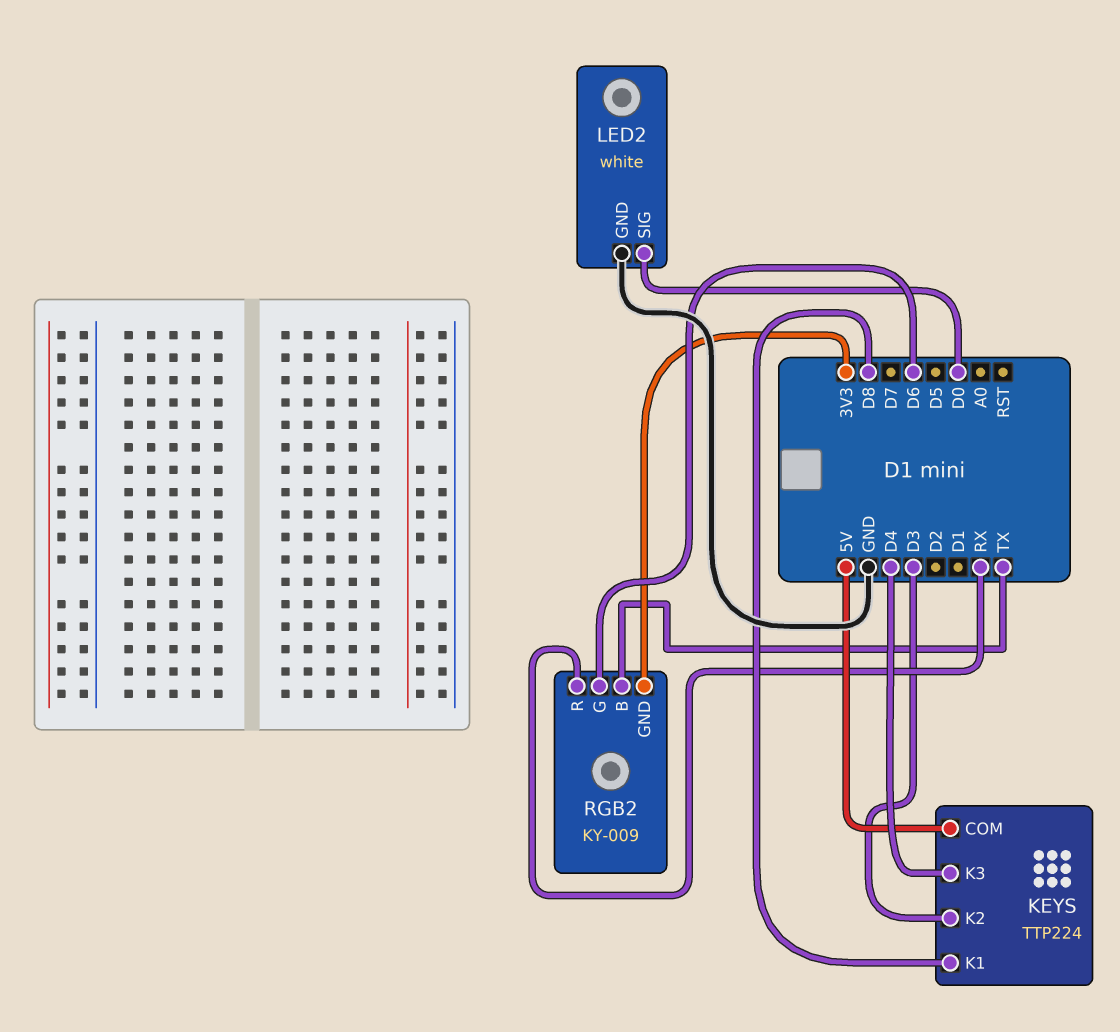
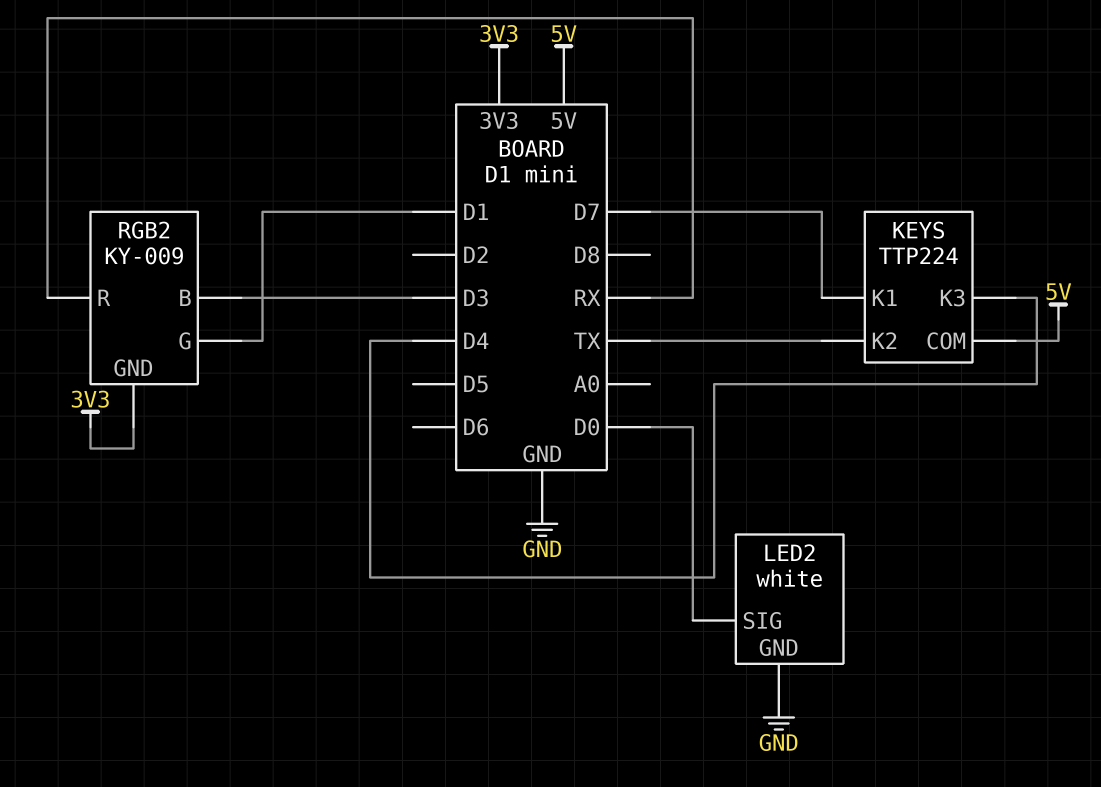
KEYS pin K1: D8 -> D7
KEYS pin K2: D3 -> TX
RGB2 pin B: TX -> D3
RGB2 pin G: D6 -> D1

